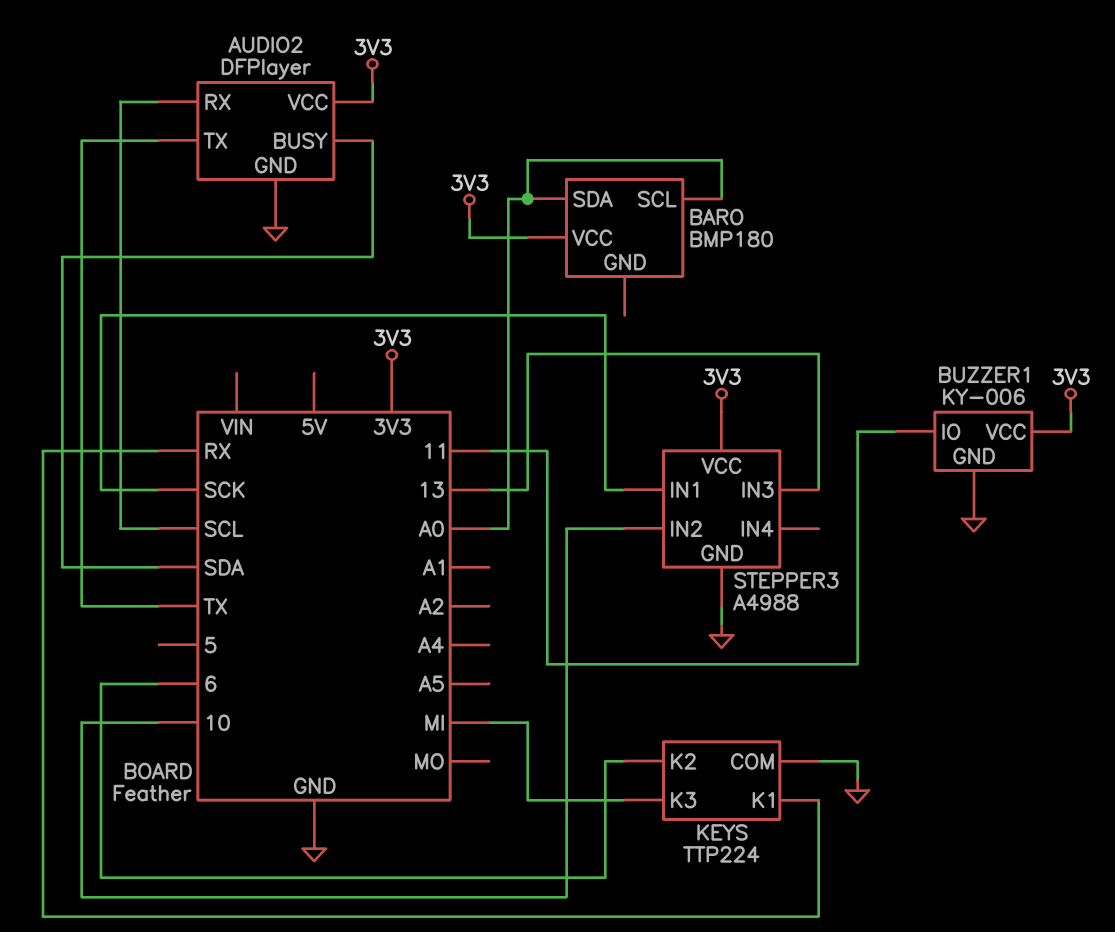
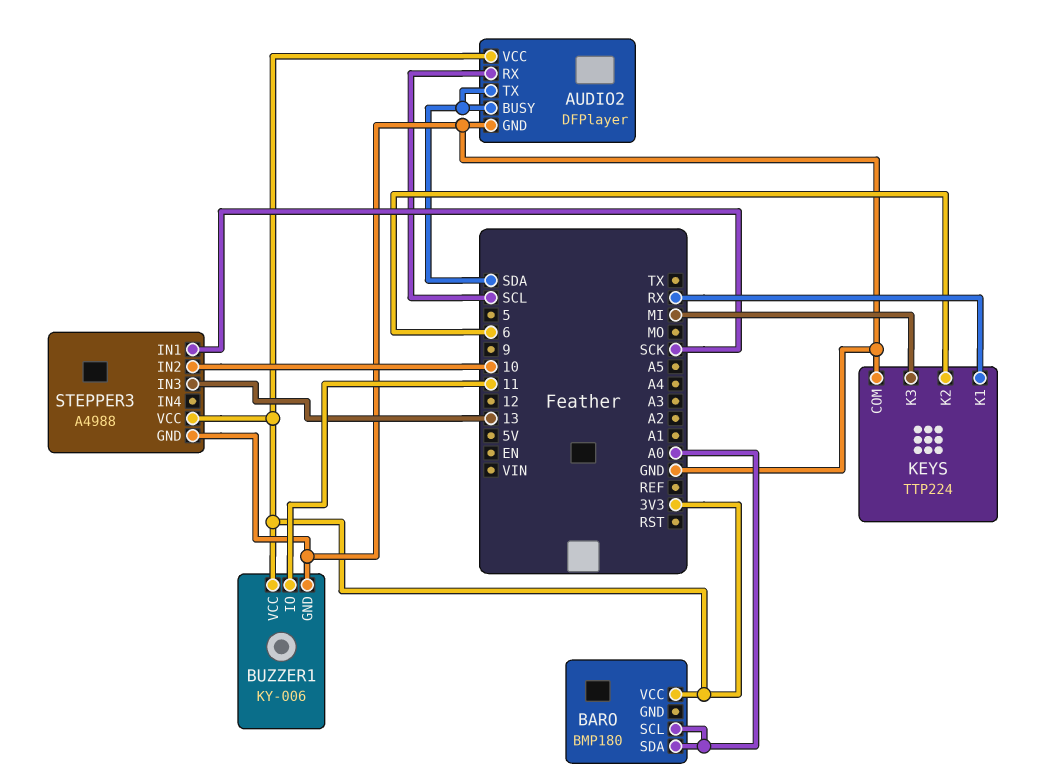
AUDIO2 pin TX: TX -> SDA

